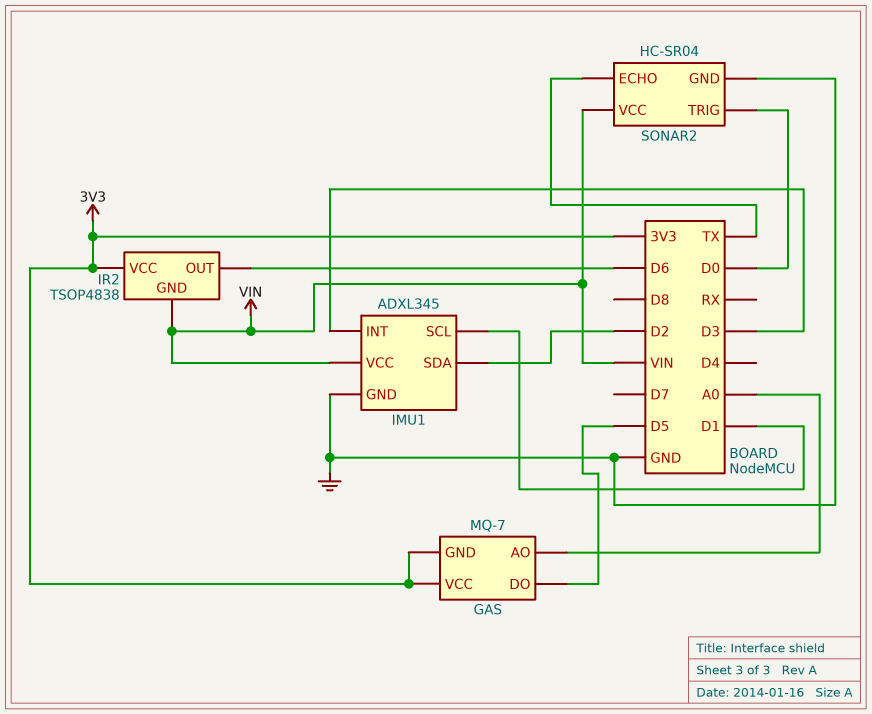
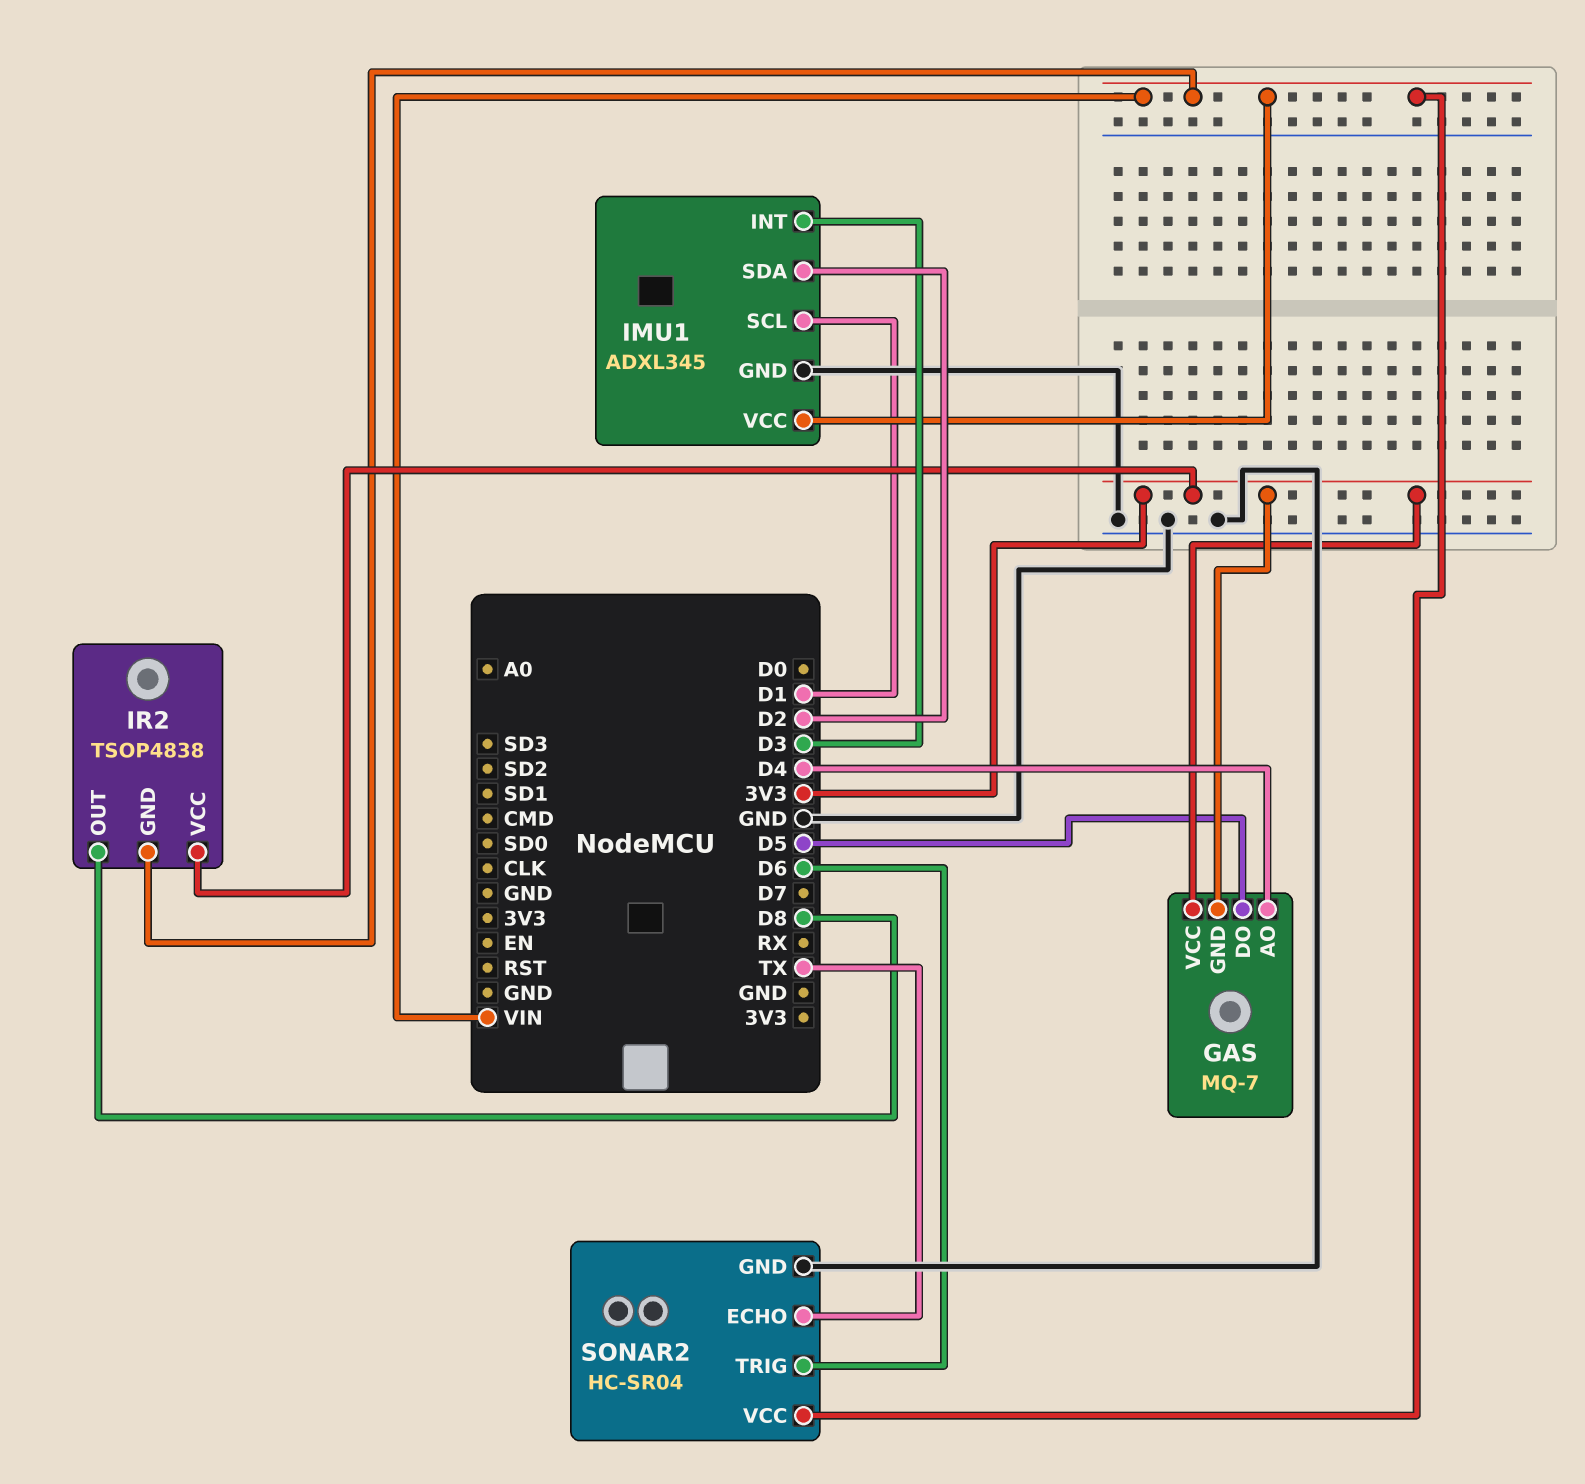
GAS pin AO: A0 -> D4
IR2 pin OUT: D6 -> D8
SONAR2 pin TRIG: D0 -> D6

